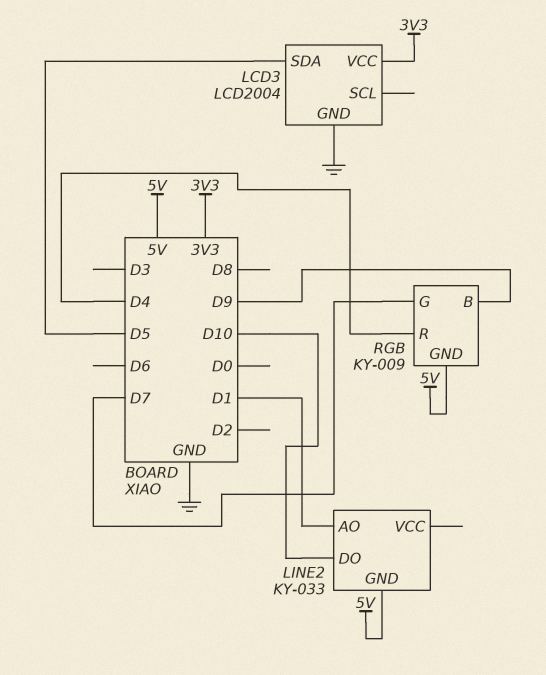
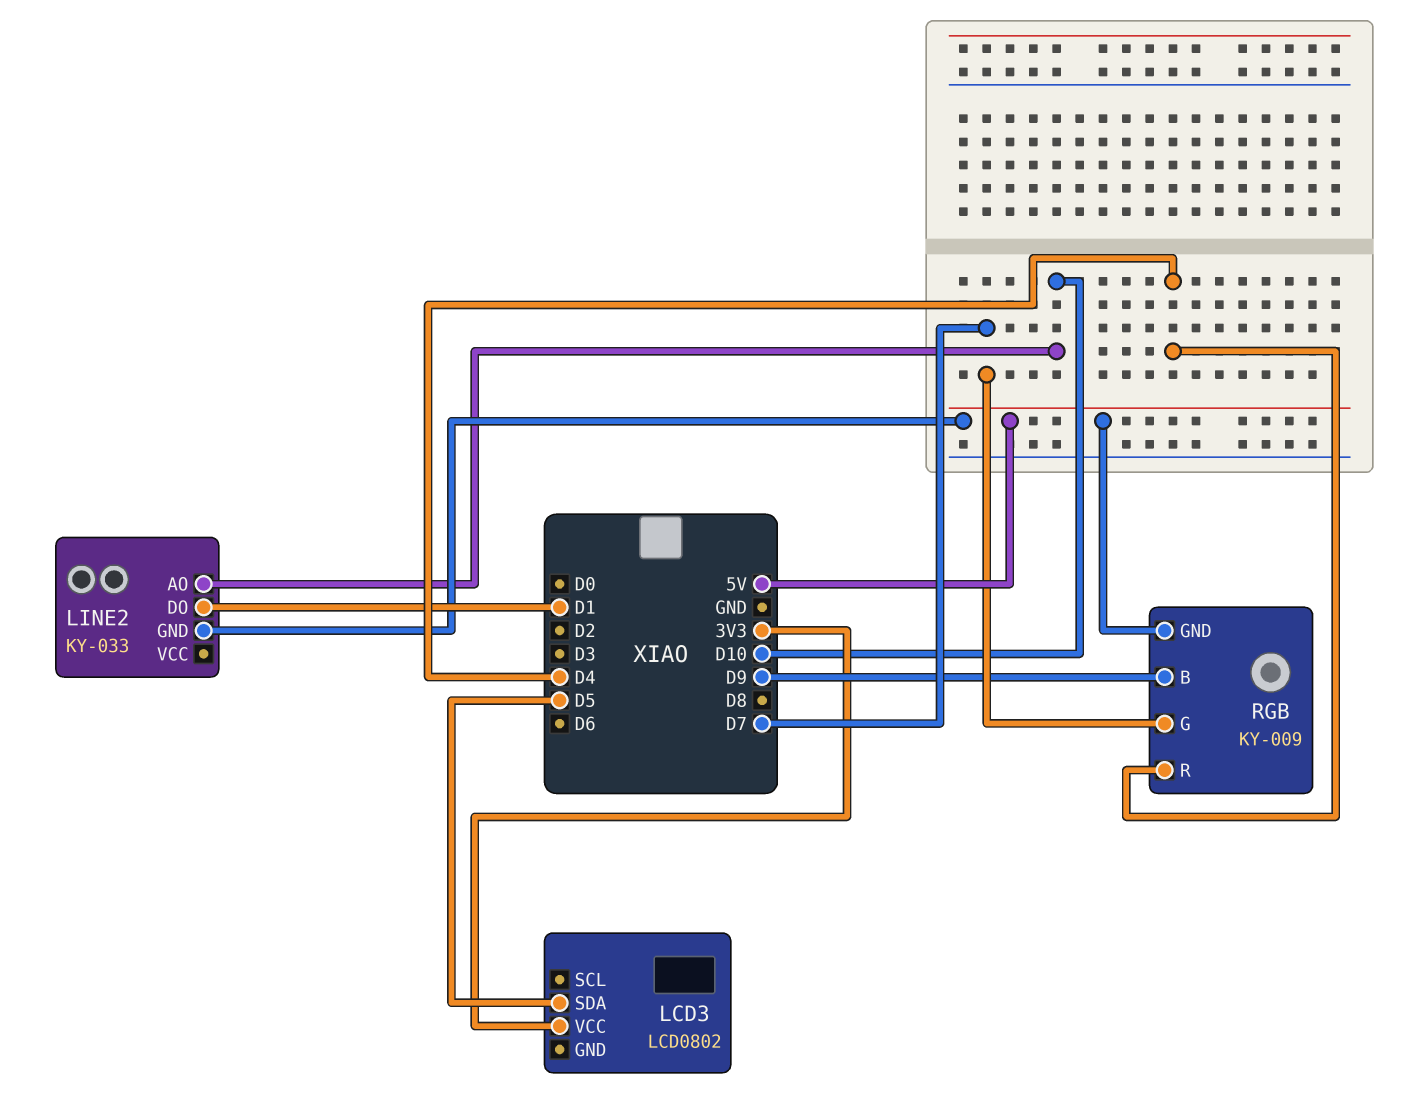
LCD3: LCD2004 -> LCD0802
LCD3 pin GND: GND -> none
LINE2 pin AO: D1 -> D10
LINE2 pin DO: D10 -> D1

